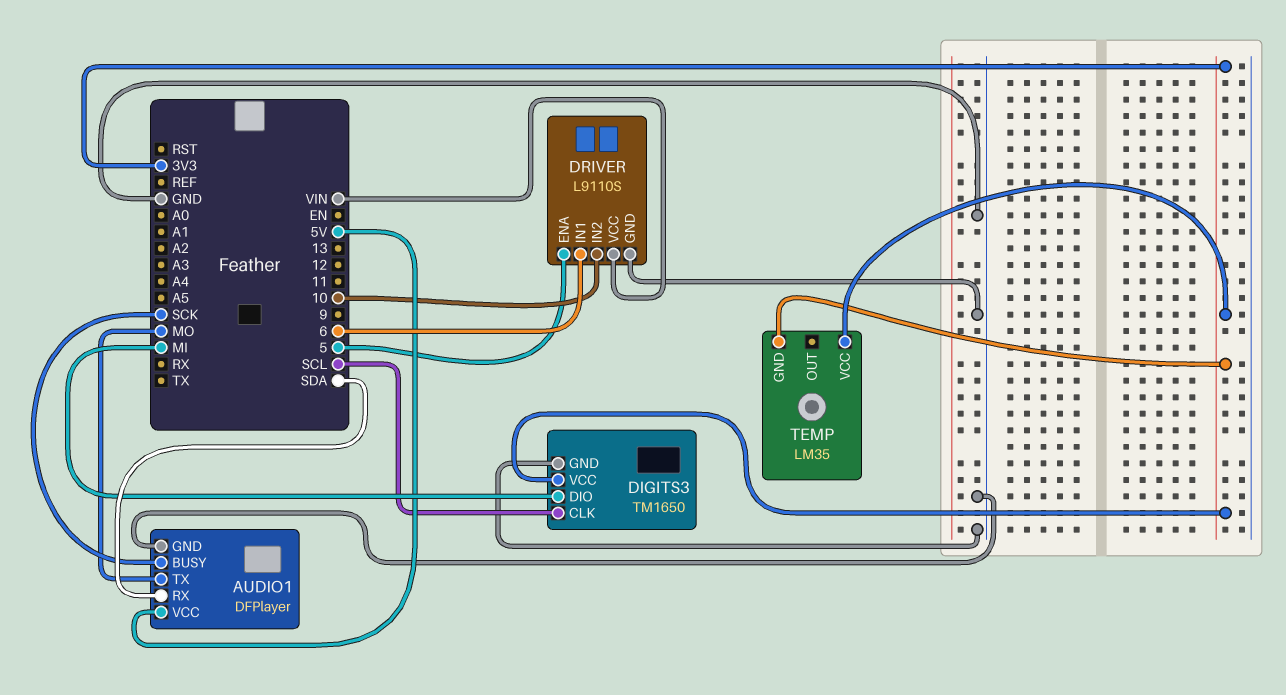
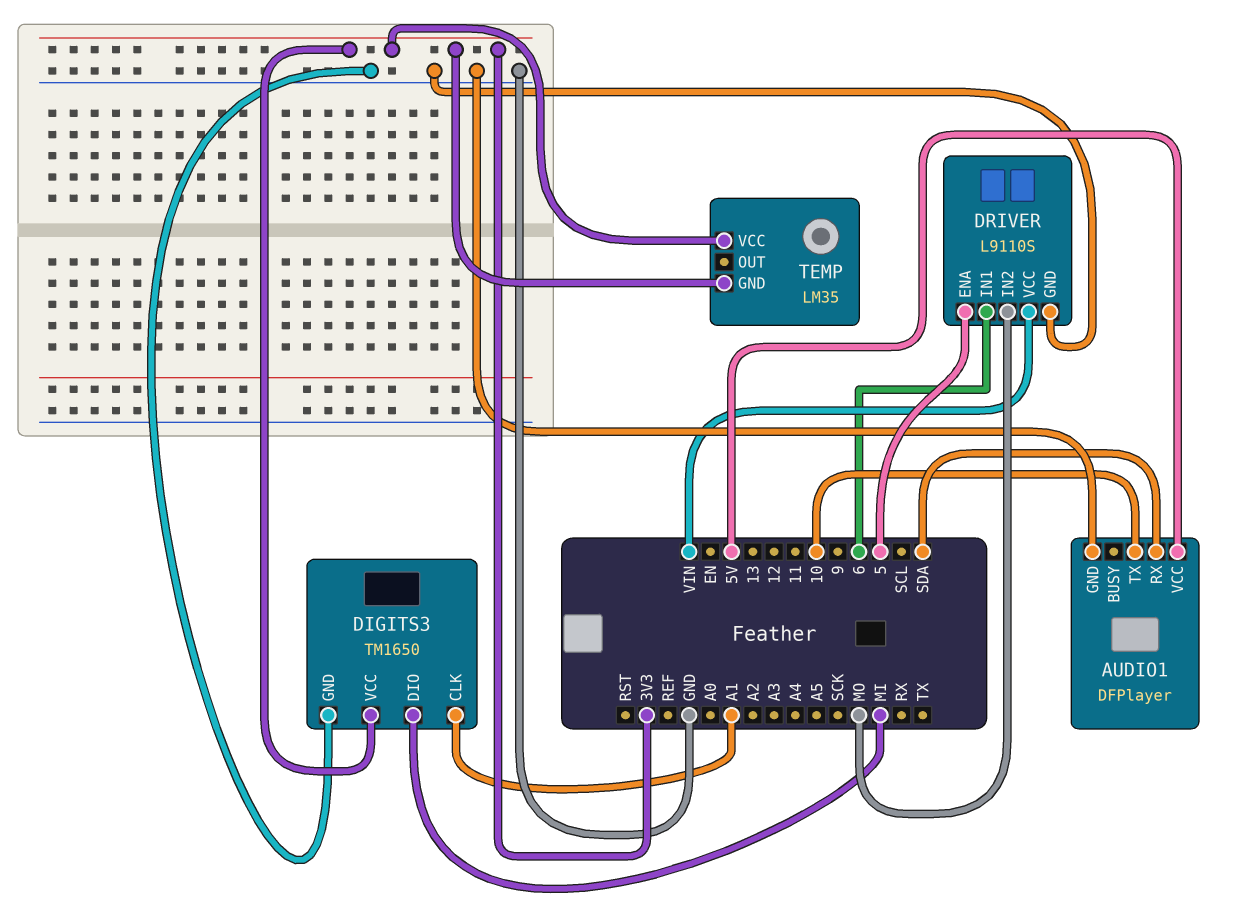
AUDIO1 pin BUSY: SCK -> none
AUDIO1 pin TX: MO -> 10
DIGITS3 pin CLK: SCL -> A1
DRIVER pin IN2: 10 -> MO

